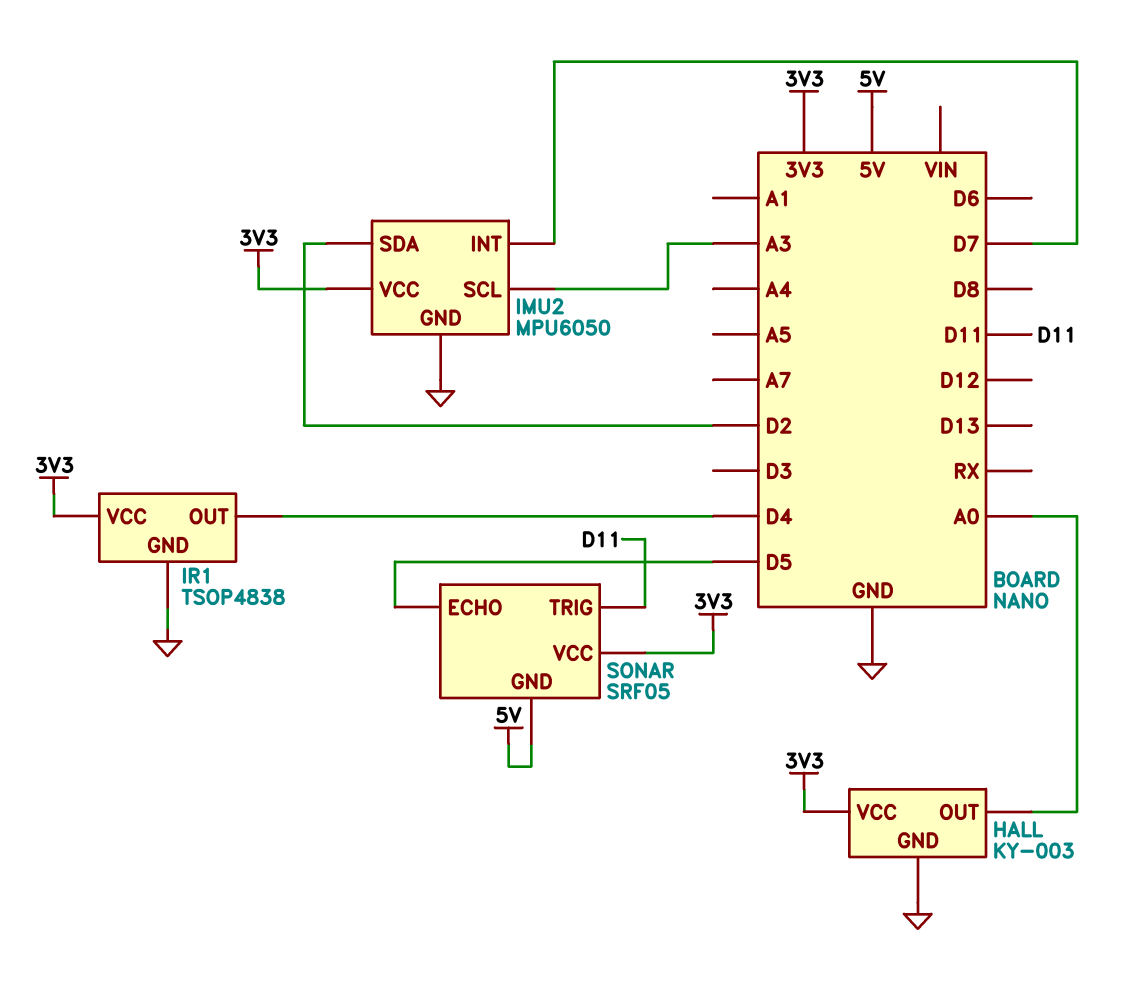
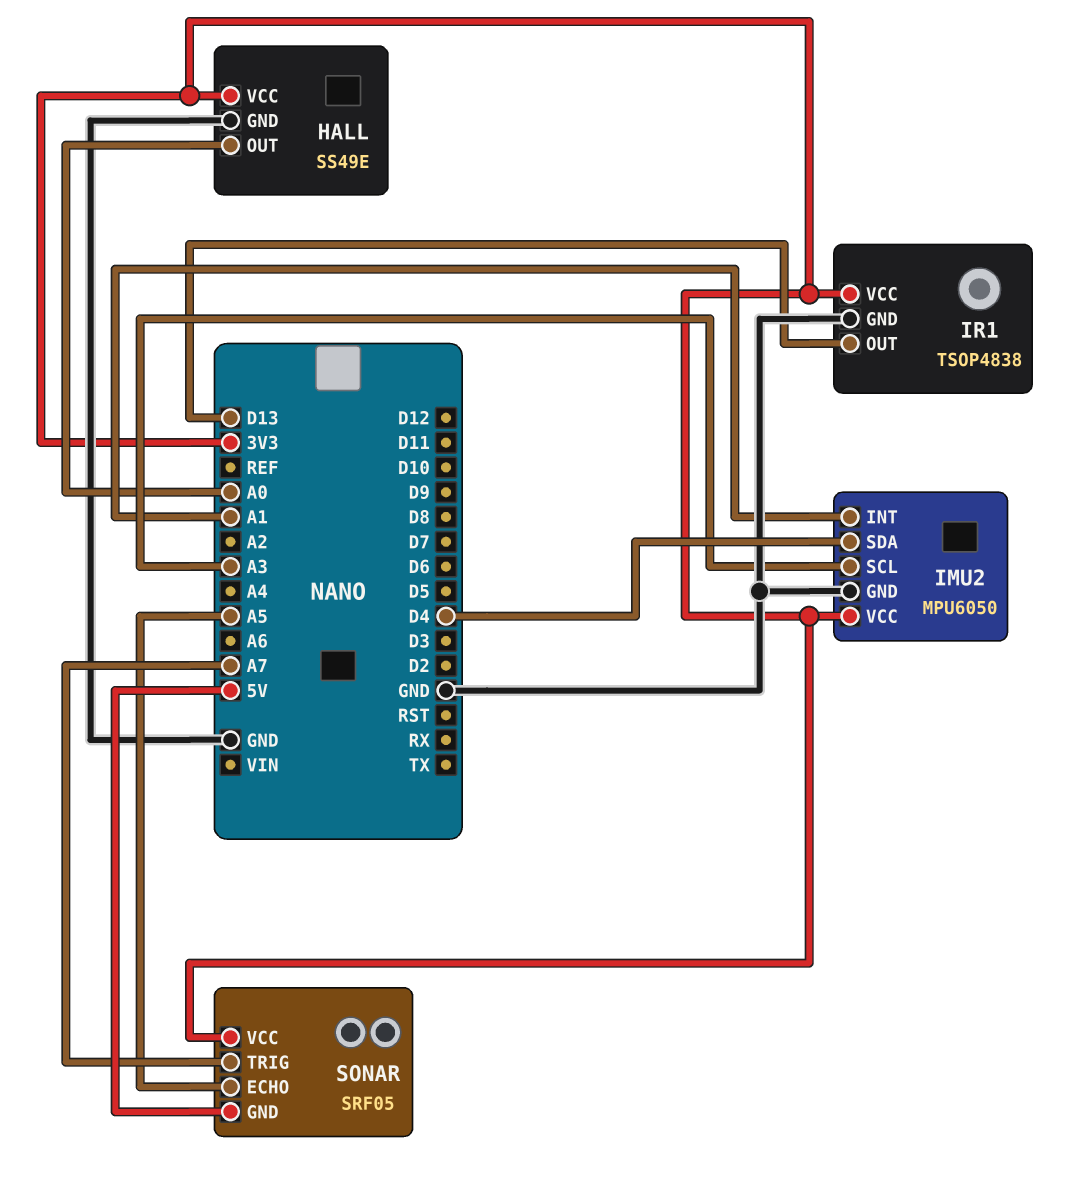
HALL: KY-003 -> SS49E
IMU2 pin INT: D7 -> A1
IMU2 pin SDA: D2 -> D4
IR1 pin OUT: D4 -> D13
SONAR pin ECHO: D5 -> A5
SONAR pin TRIG: D11 -> A7

